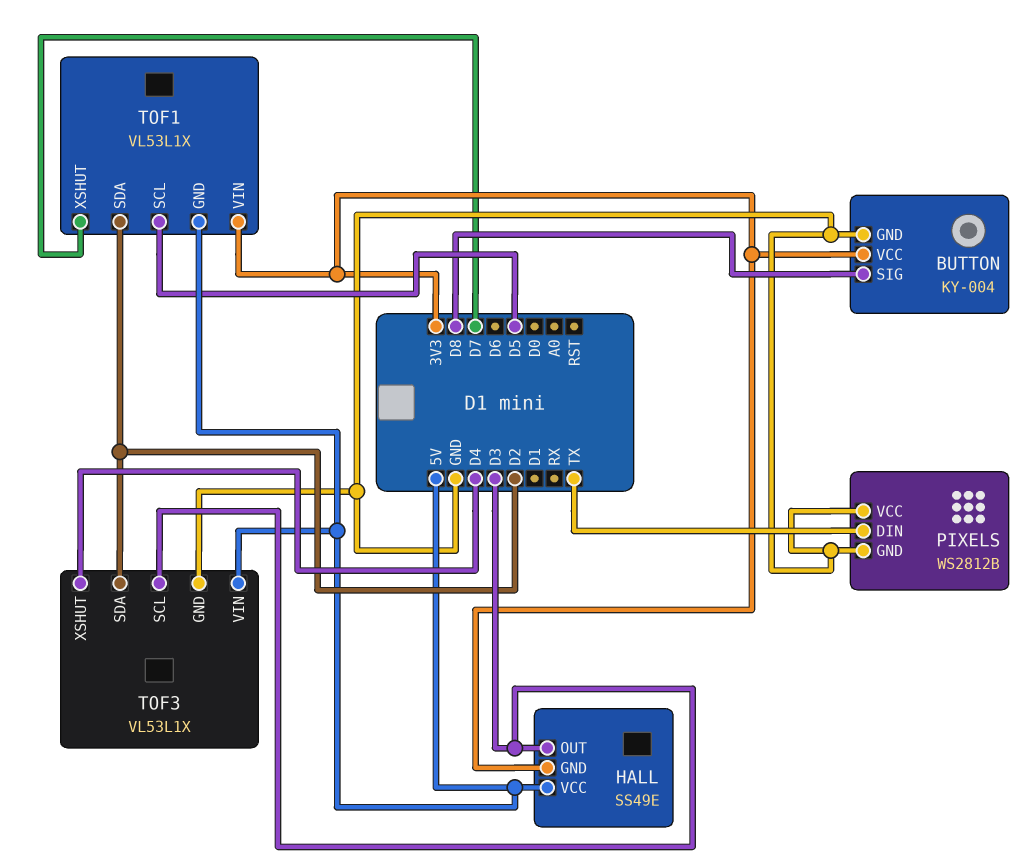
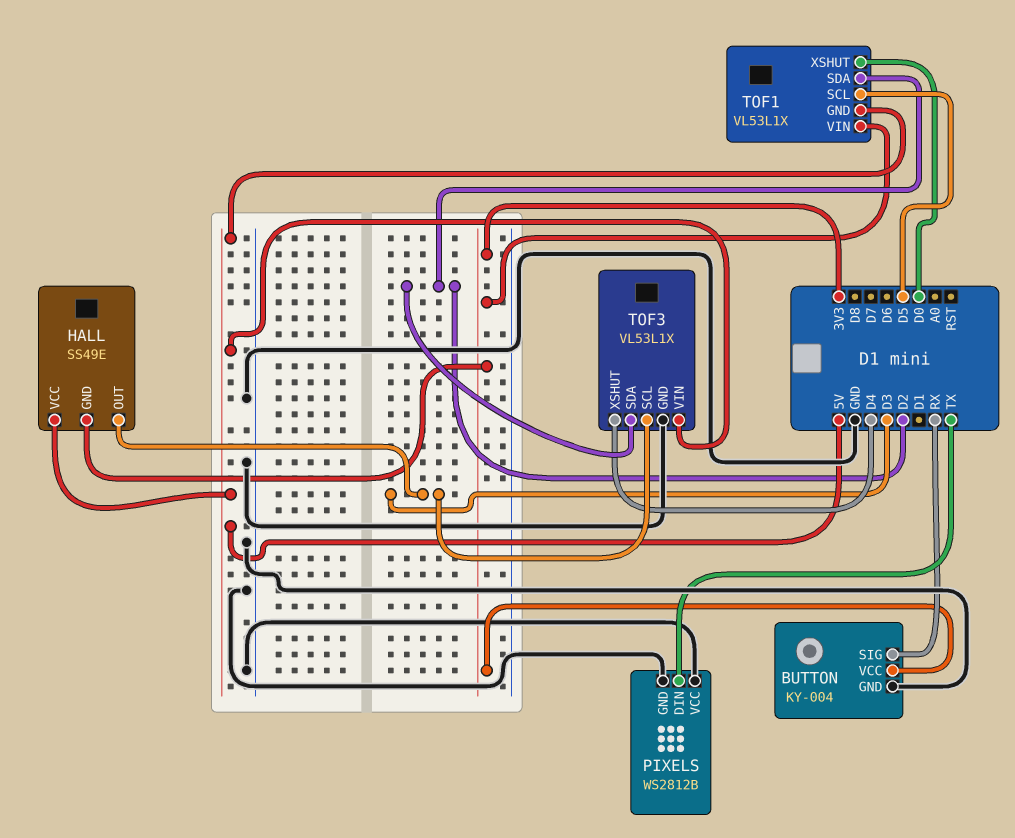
BUTTON pin SIG: D8 -> RX
TOF1 pin XSHUT: D7 -> D0

